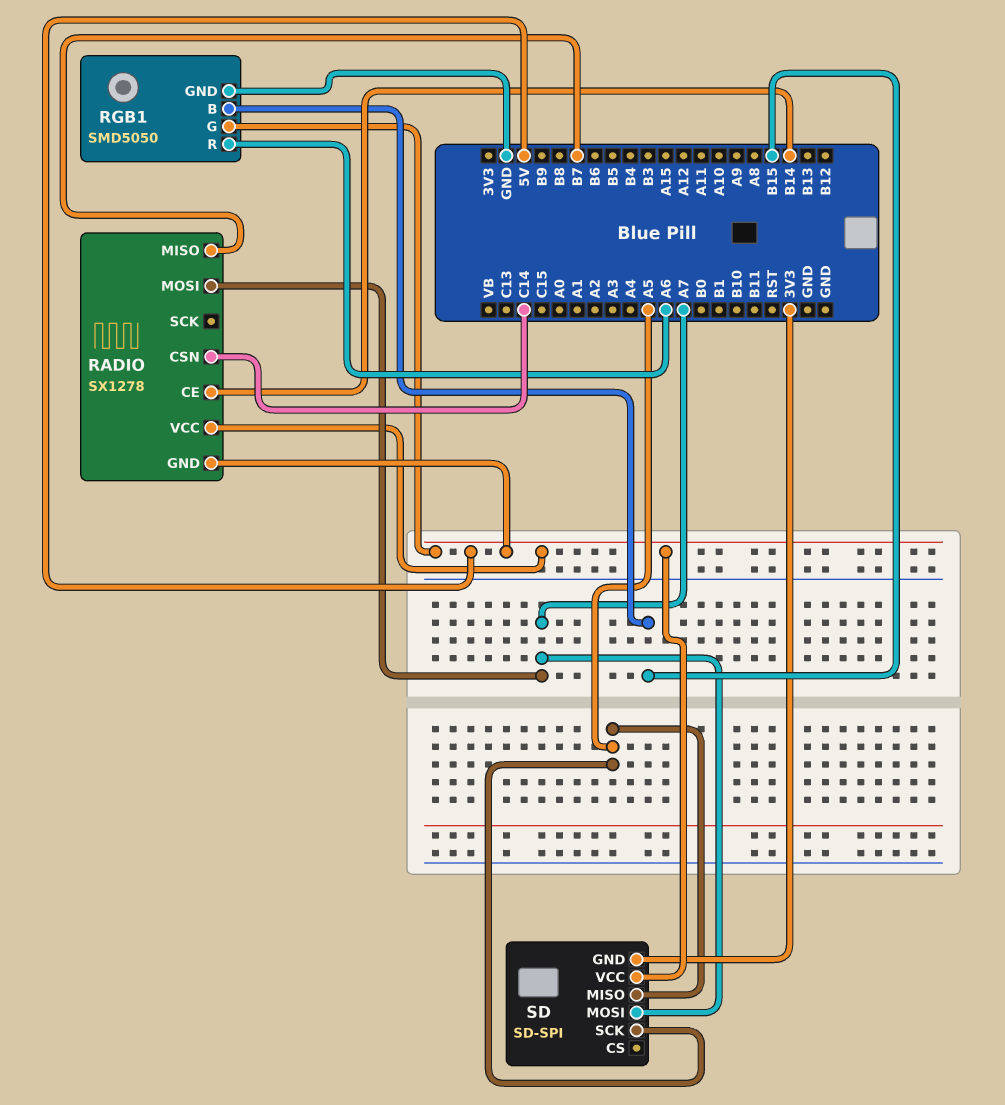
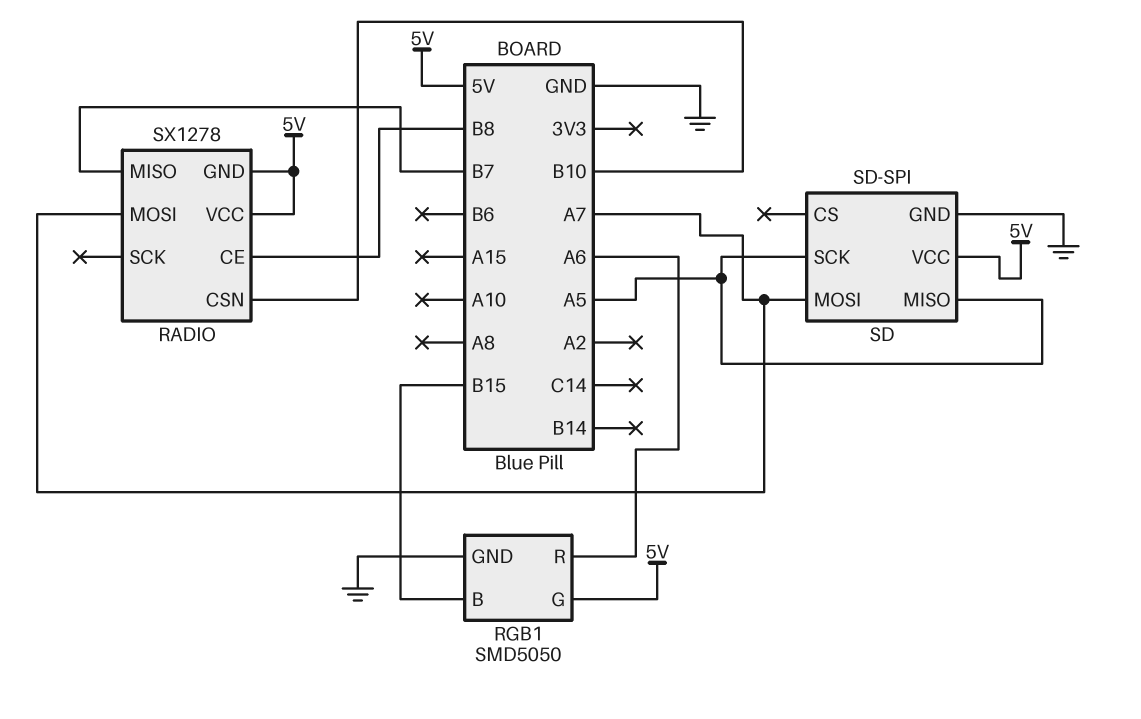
RADIO pin CE: B14 -> B8
RADIO pin CSN: C14 -> B10
SD pin GND: 3V3 -> GND

